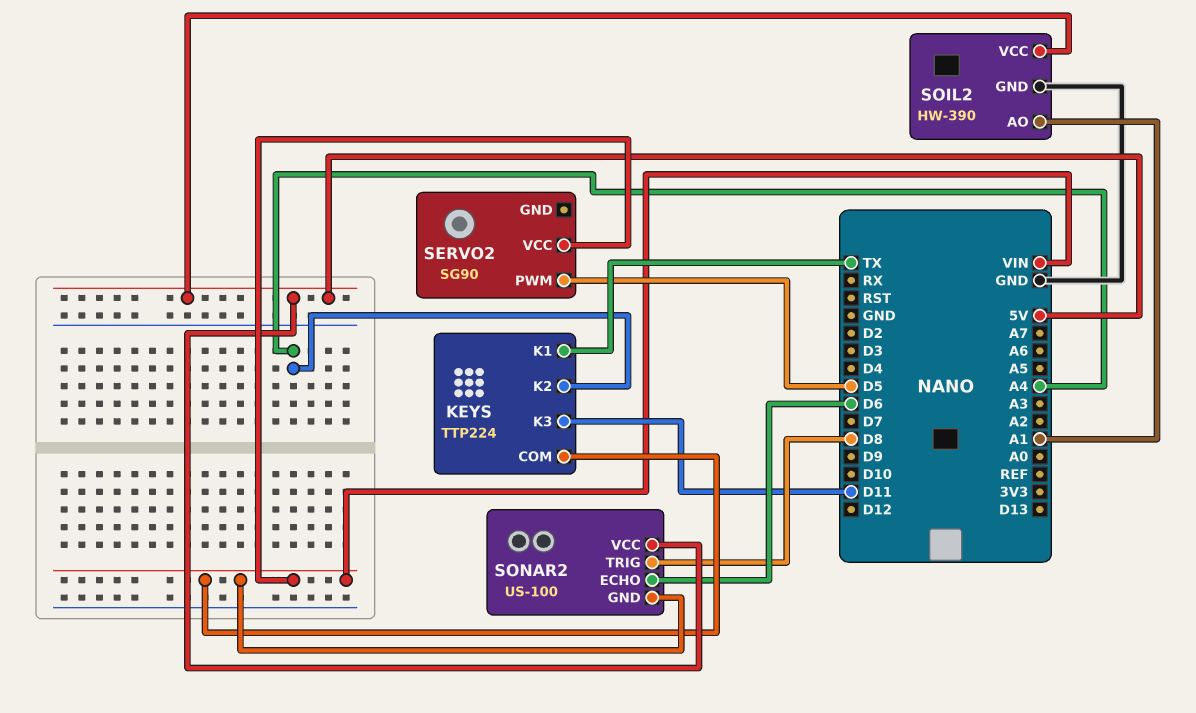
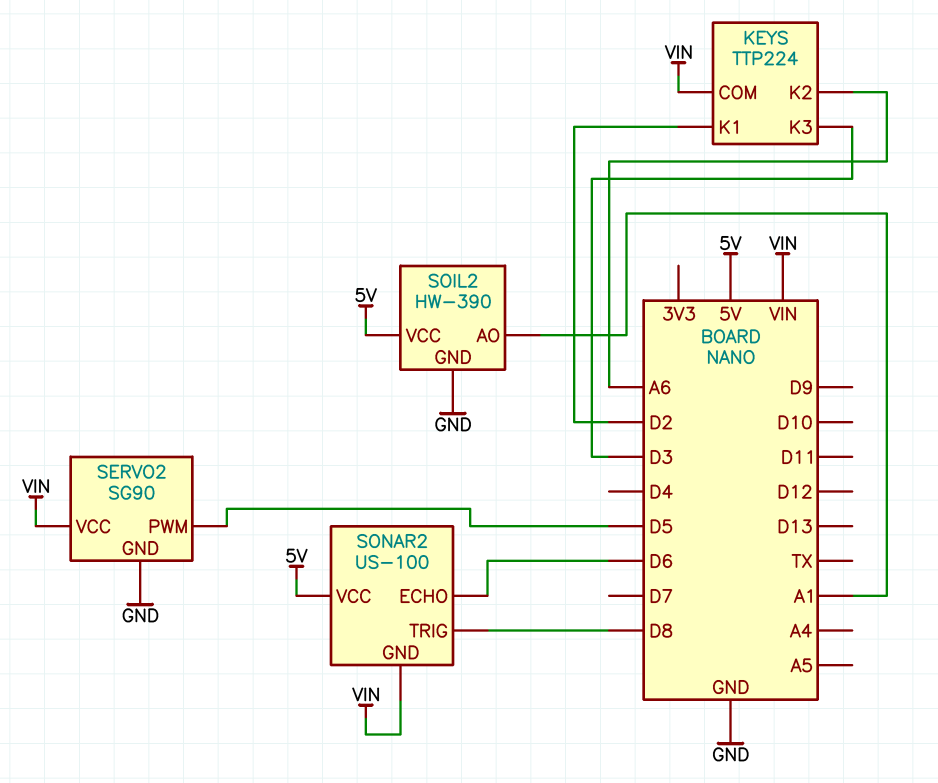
KEYS pin K1: TX -> D2
KEYS pin K2: A4 -> A6
KEYS pin K3: D11 -> D3
SERVO2 pin GND: none -> GND

